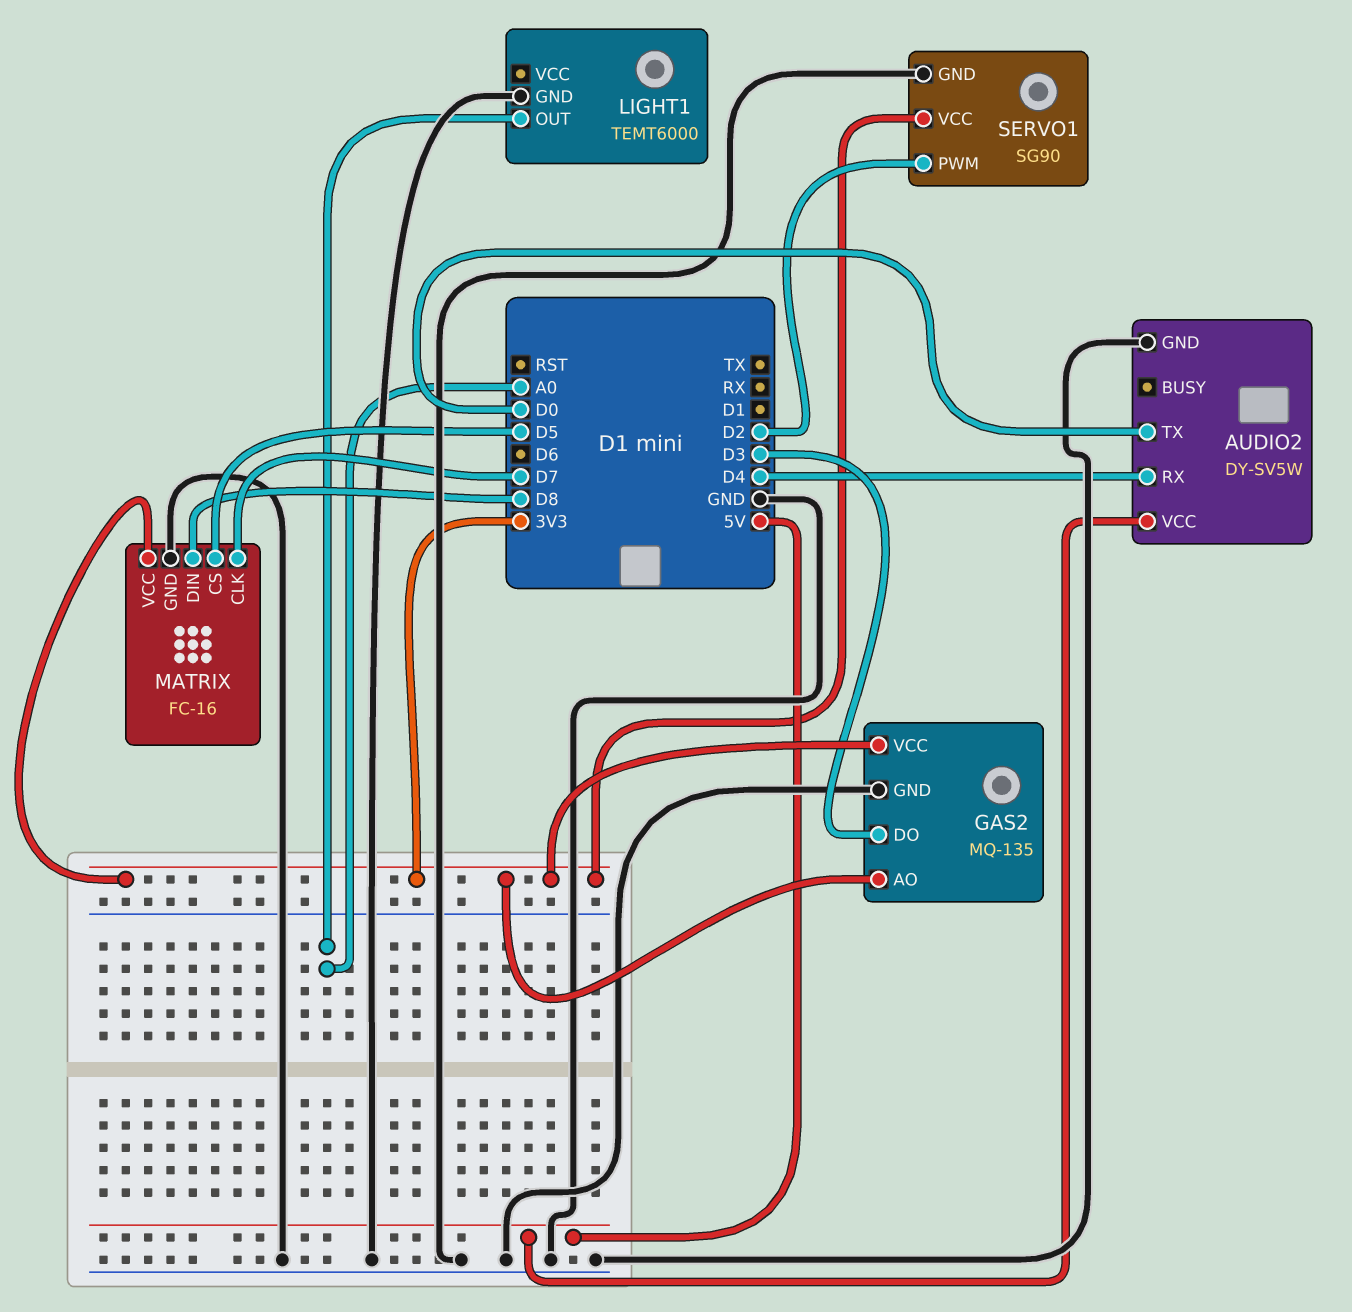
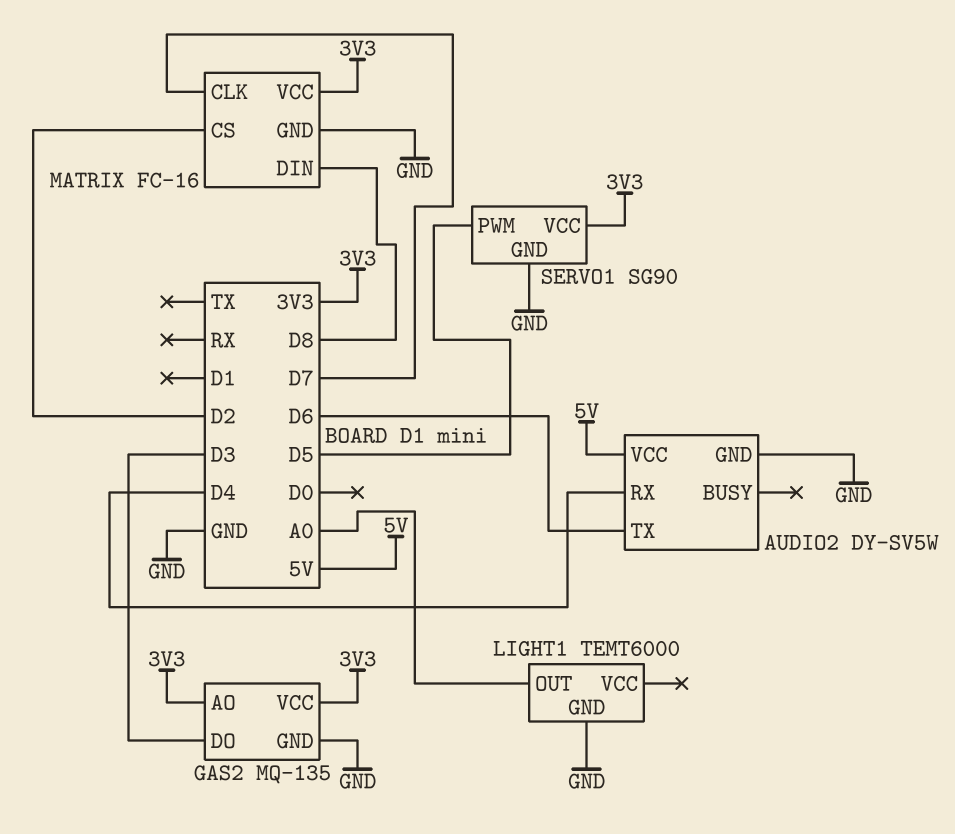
AUDIO2 pin TX: D0 -> D6
MATRIX pin CS: D5 -> D2
SERVO1 pin PWM: D2 -> D5

